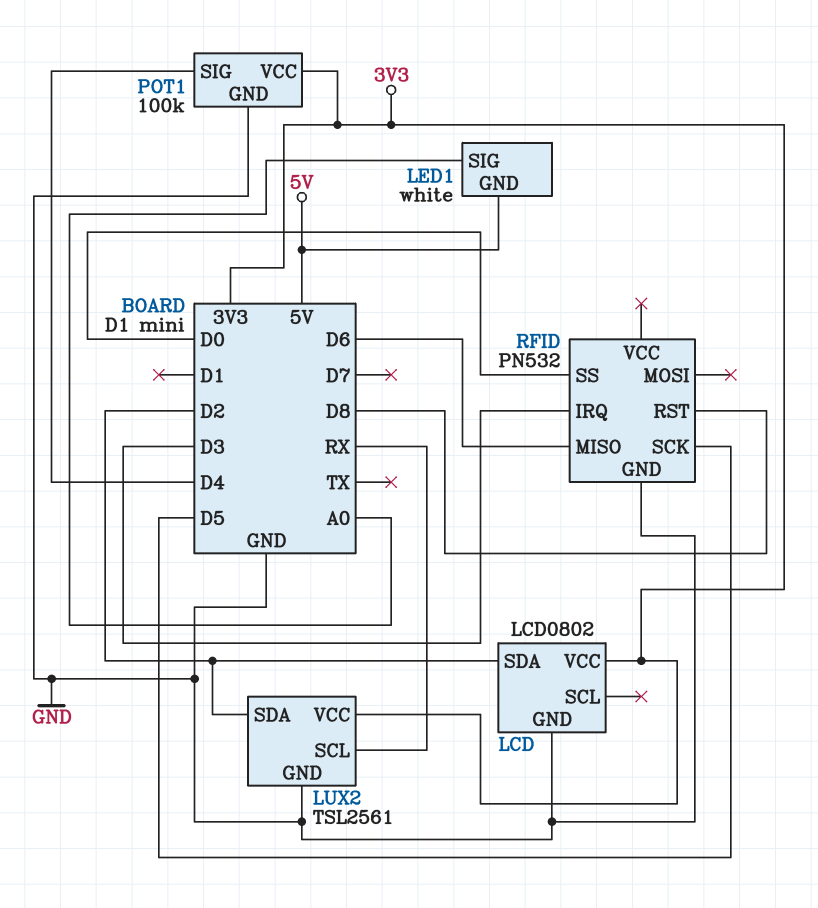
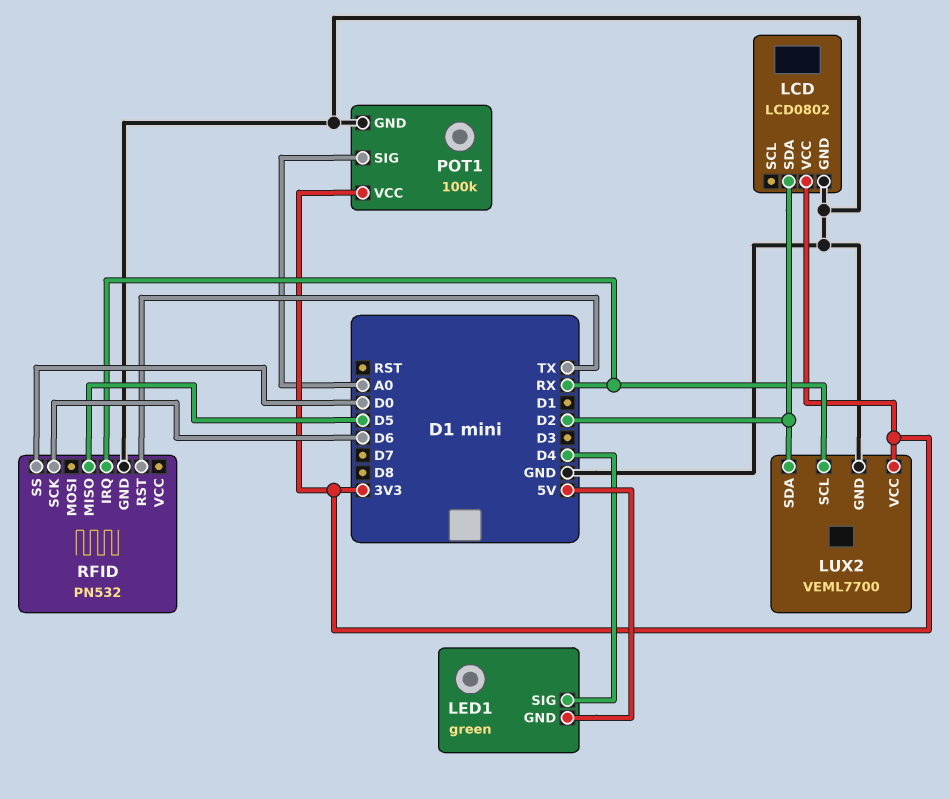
LED1: white -> green
LED1 pin SIG: A0 -> D4
LUX2: TSL2561 -> VEML7700
POT1 pin SIG: D4 -> A0
RFID pin IRQ: D3 -> RX
RFID pin MISO: D6 -> D5
RFID pin RST: D8 -> TX
RFID pin SCK: D5 -> D6

